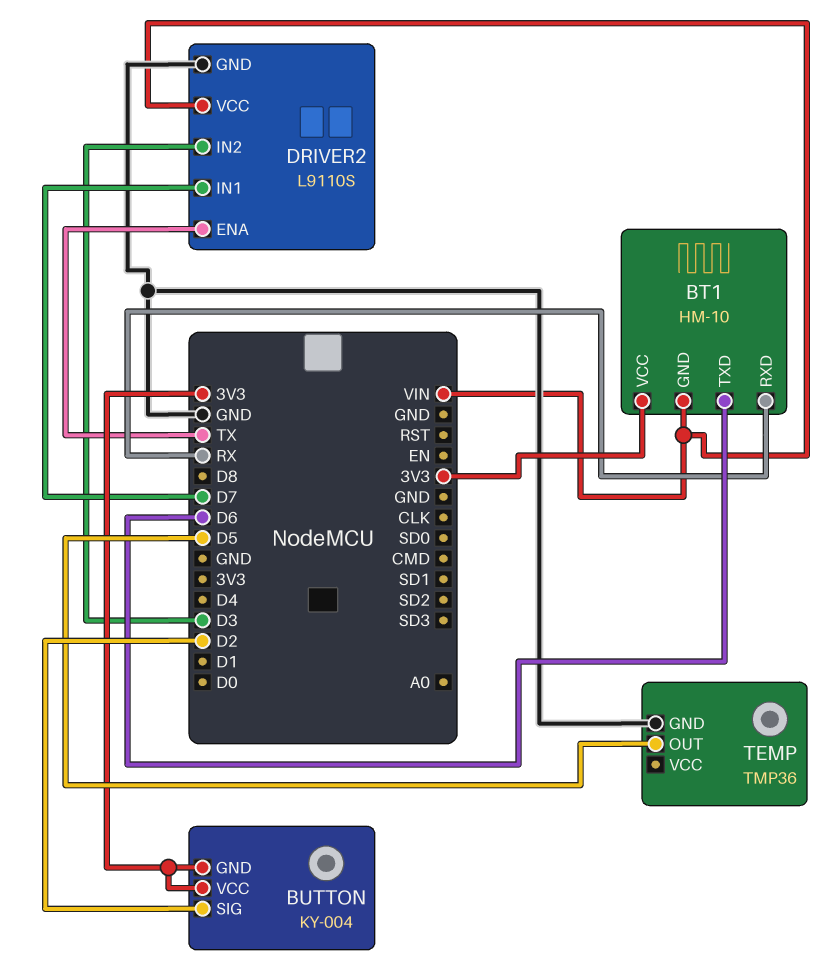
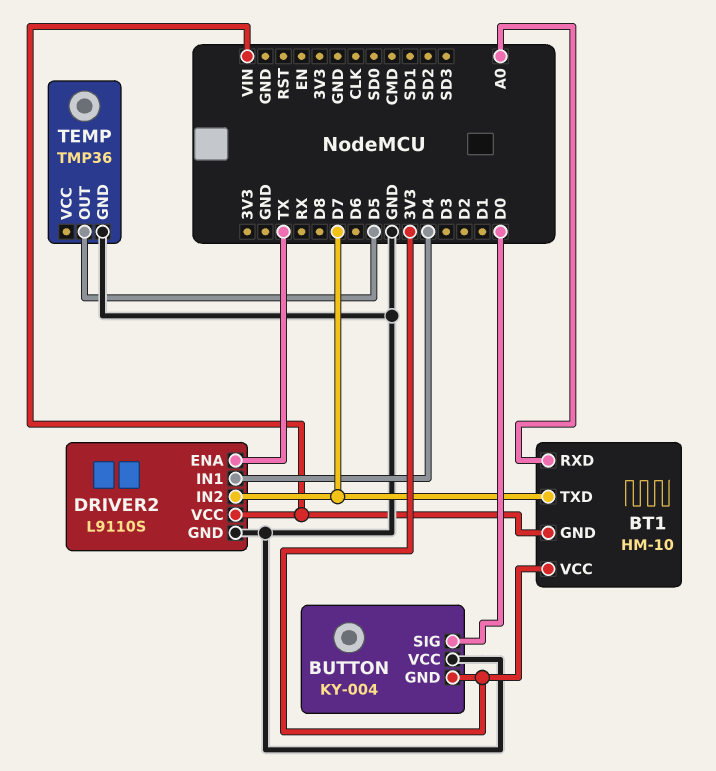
BT1 pin RXD: RX -> A0
BT1 pin TXD: D6 -> D7
BUTTON pin SIG: D2 -> D0
BUTTON pin VCC: 3V3 -> GND
DRIVER2 pin IN1: D7 -> D4
DRIVER2 pin IN2: D3 -> D7

